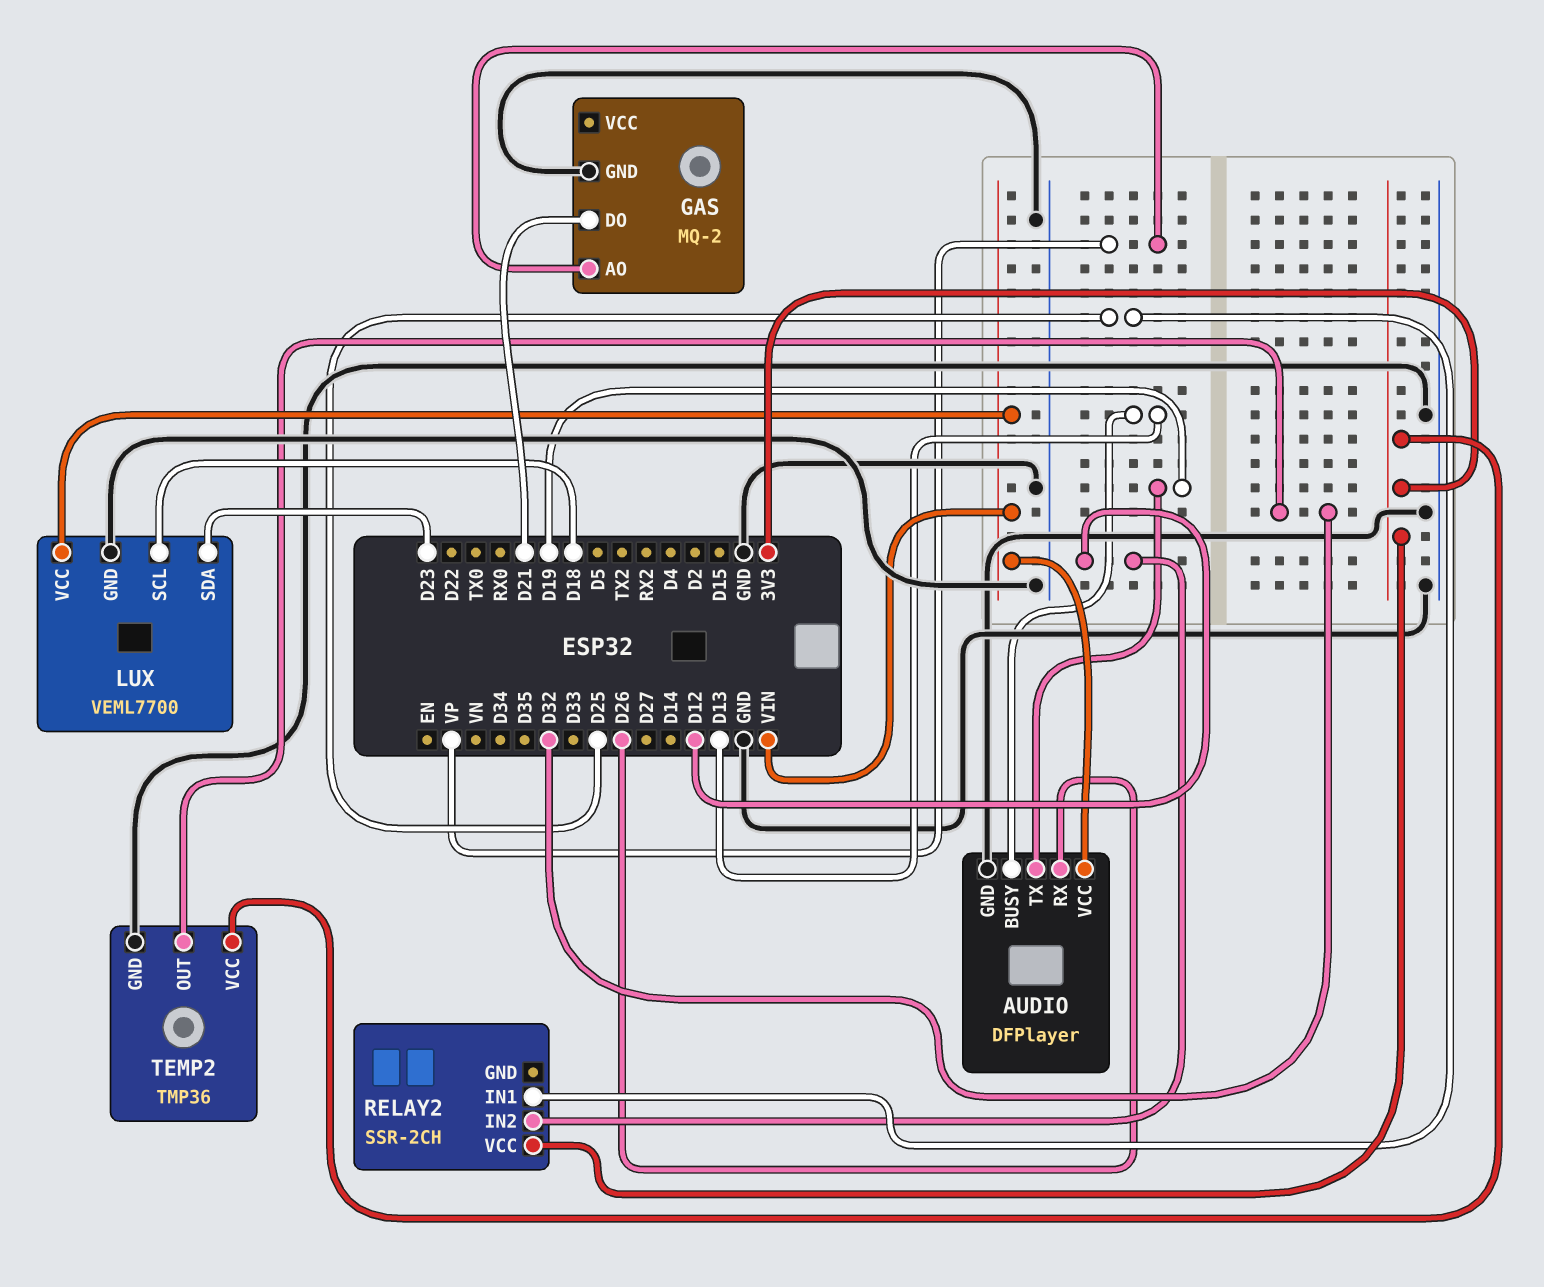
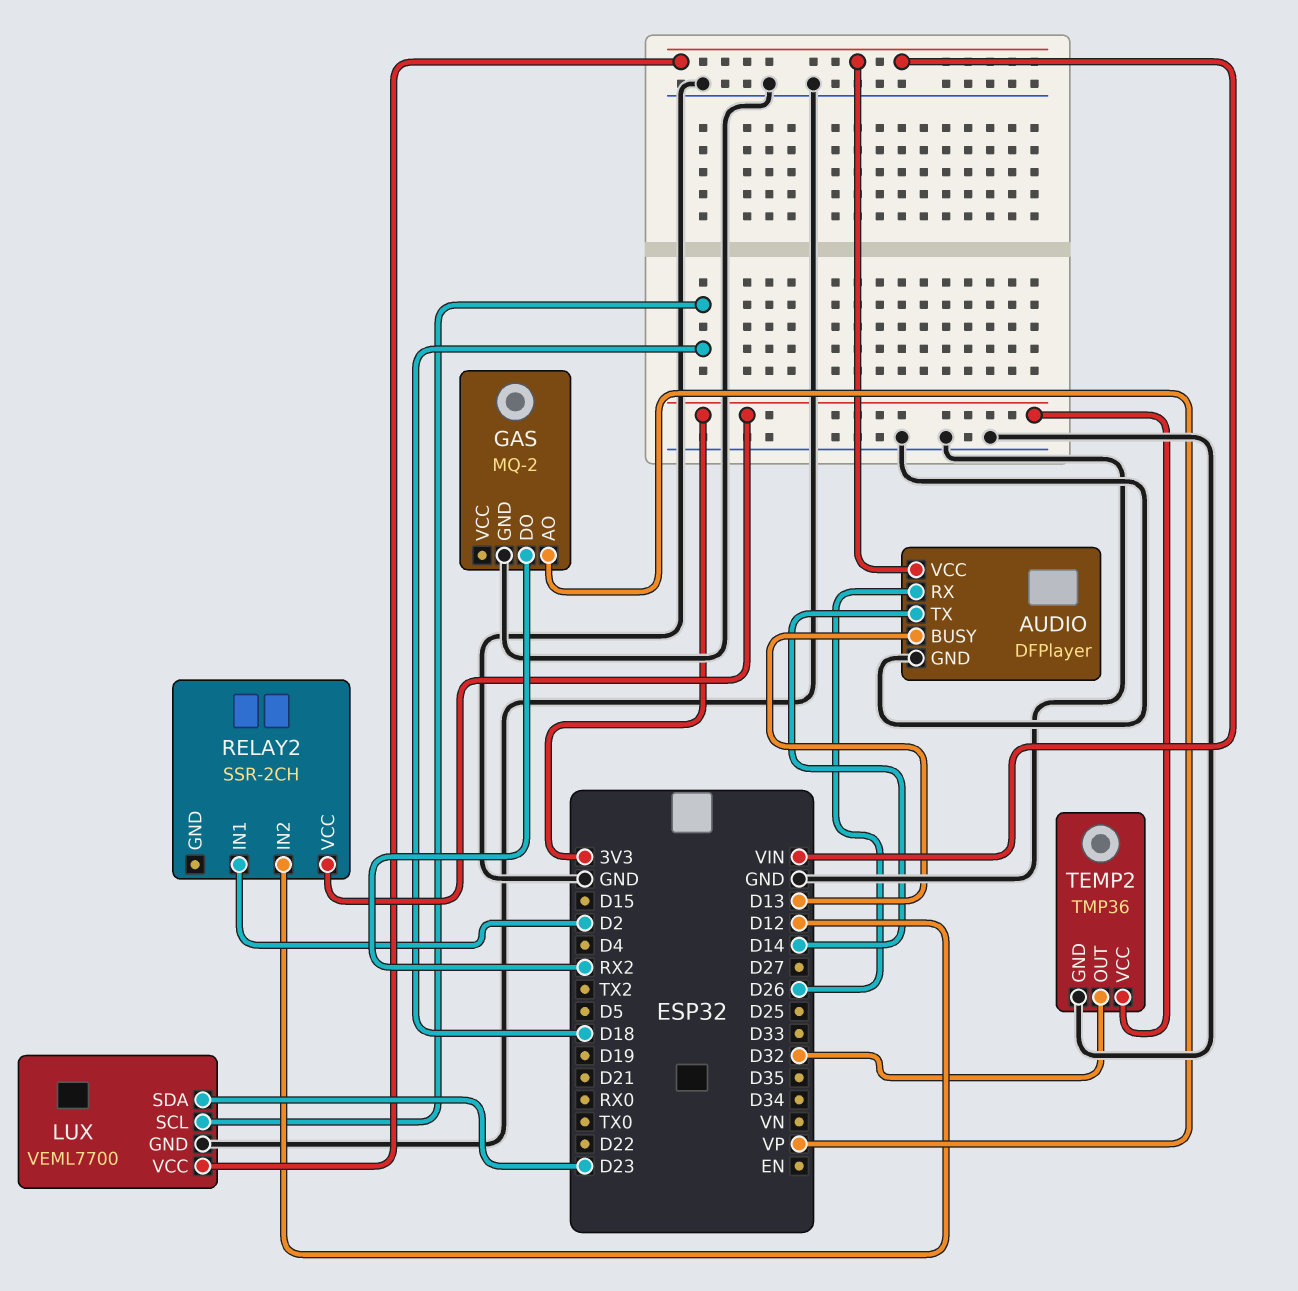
AUDIO pin TX: D19 -> D14
GAS pin DO: D21 -> RX2
RELAY2 pin IN1: D25 -> D2

